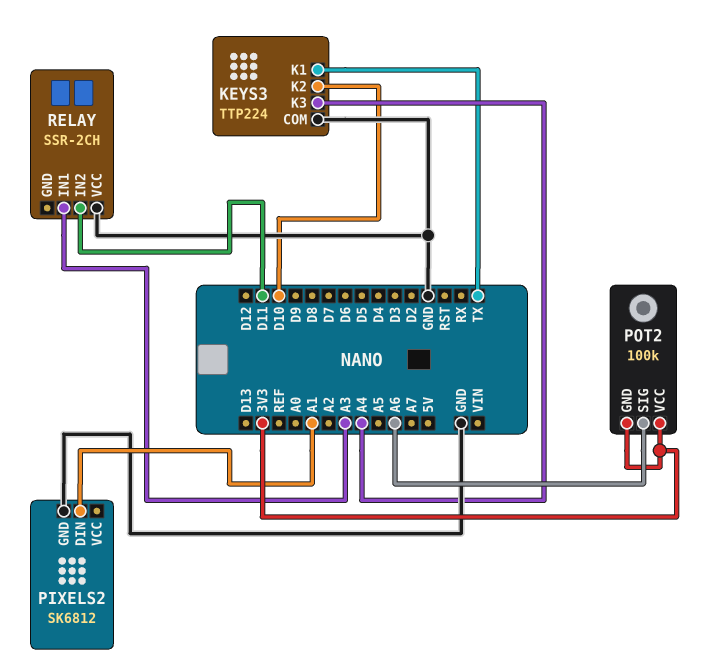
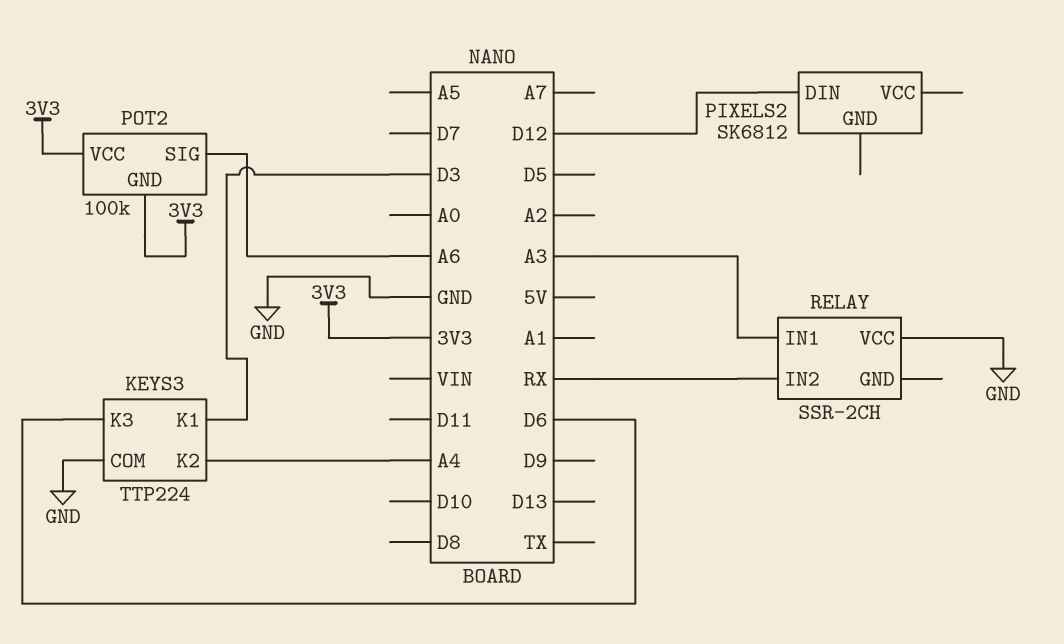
KEYS3 pin K1: TX -> D3
KEYS3 pin K2: D10 -> A4
KEYS3 pin K3: A4 -> D6
PIXELS2 pin DIN: A1 -> D12
PIXELS2 pin GND: GND -> none
RELAY pin IN2: D11 -> RX

